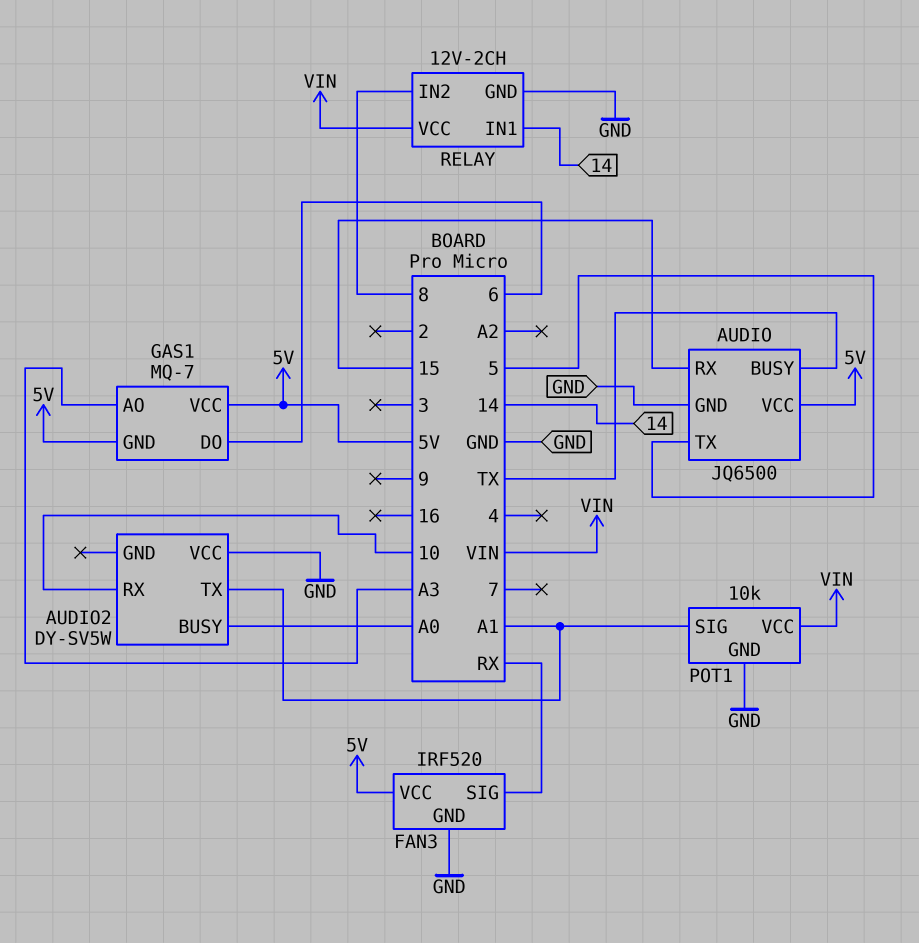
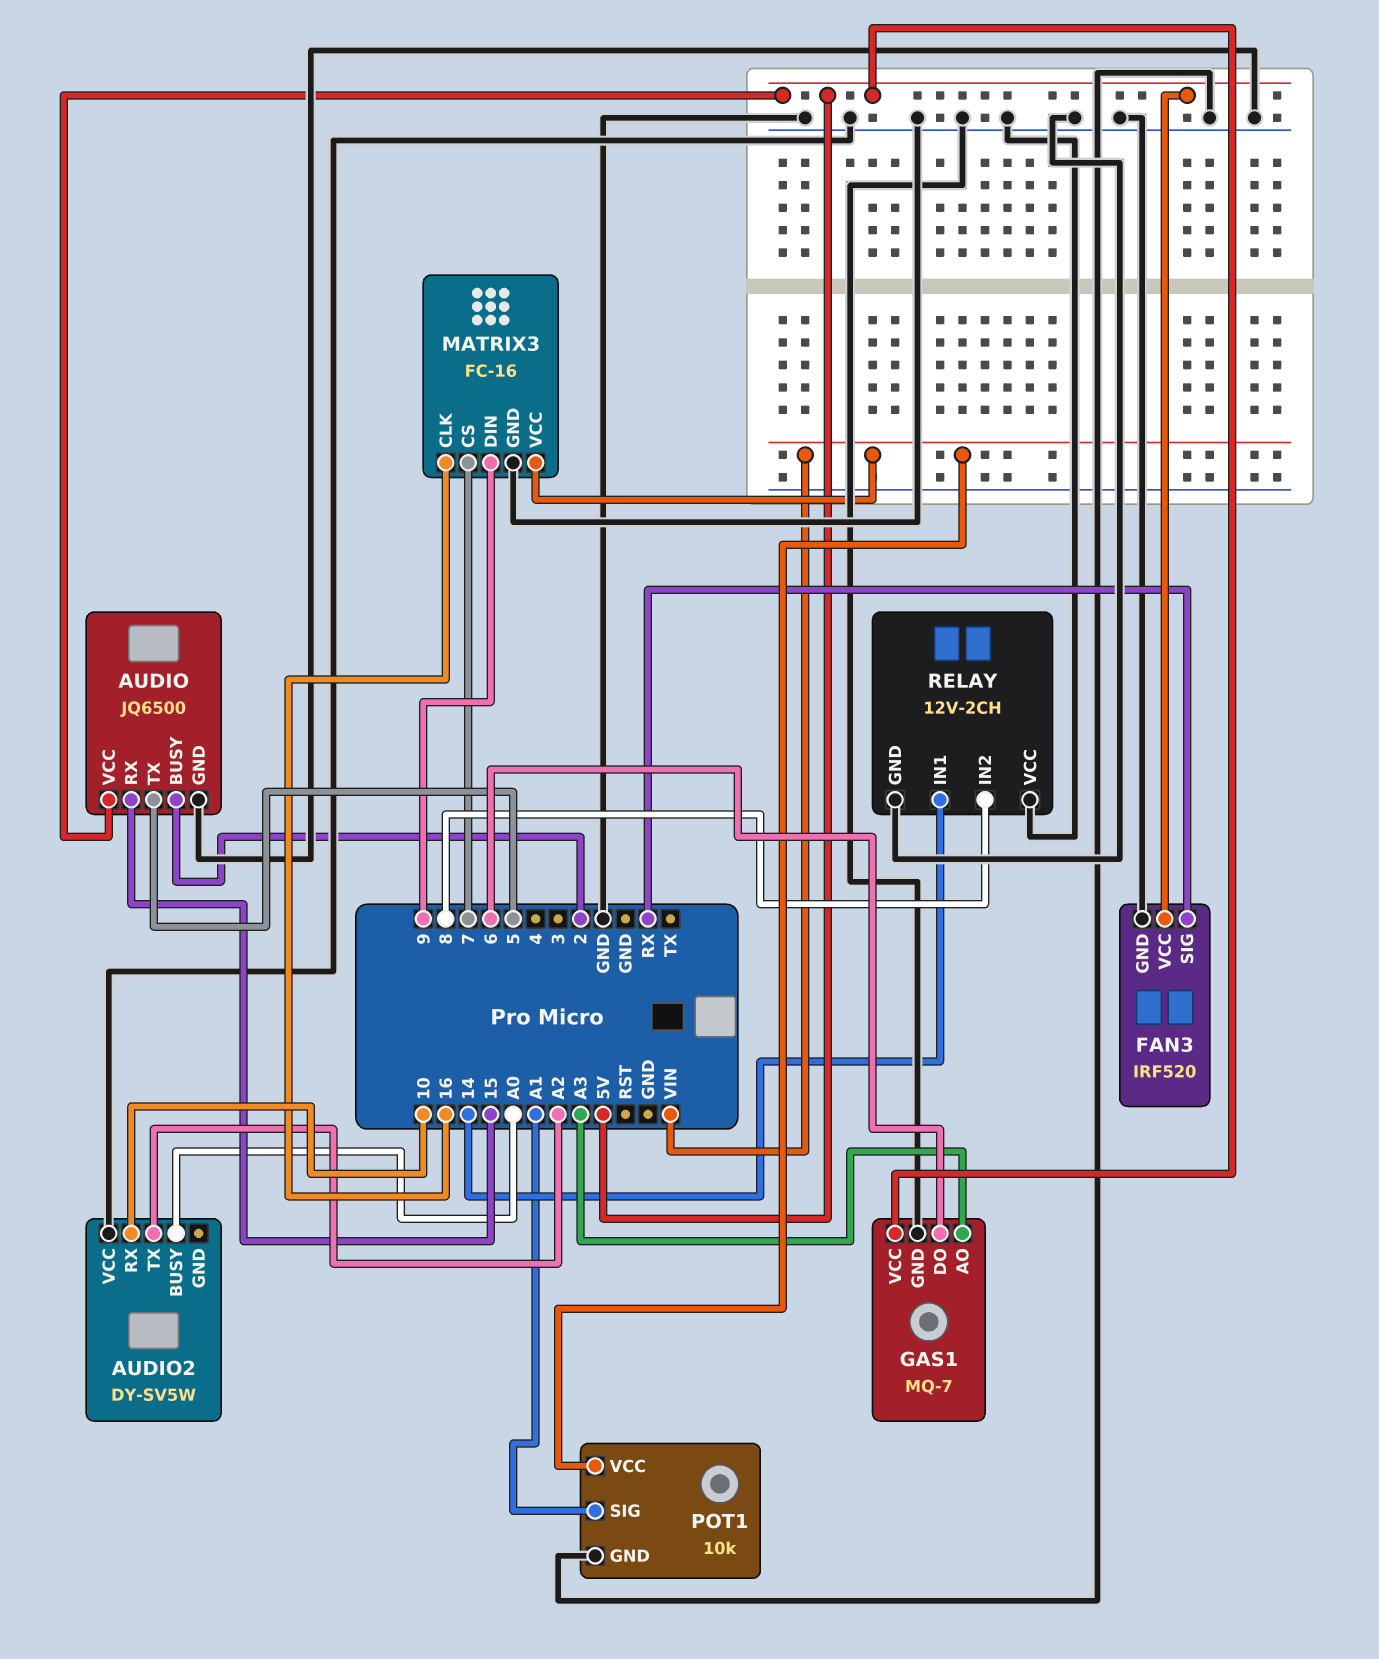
AUDIO pin BUSY: TX -> 2
AUDIO2 pin TX: A1 -> A2
GAS1 pin GND: 5V -> GND
MATRIX3: none -> FC-16
MATRIX3 pin CLK: none -> 16
MATRIX3 pin CS: none -> 7
MATRIX3 pin DIN: none -> 9
MATRIX3 pin GND: none -> GND
MATRIX3 pin VCC: none -> VIN
RELAY pin VCC: VIN -> GND

